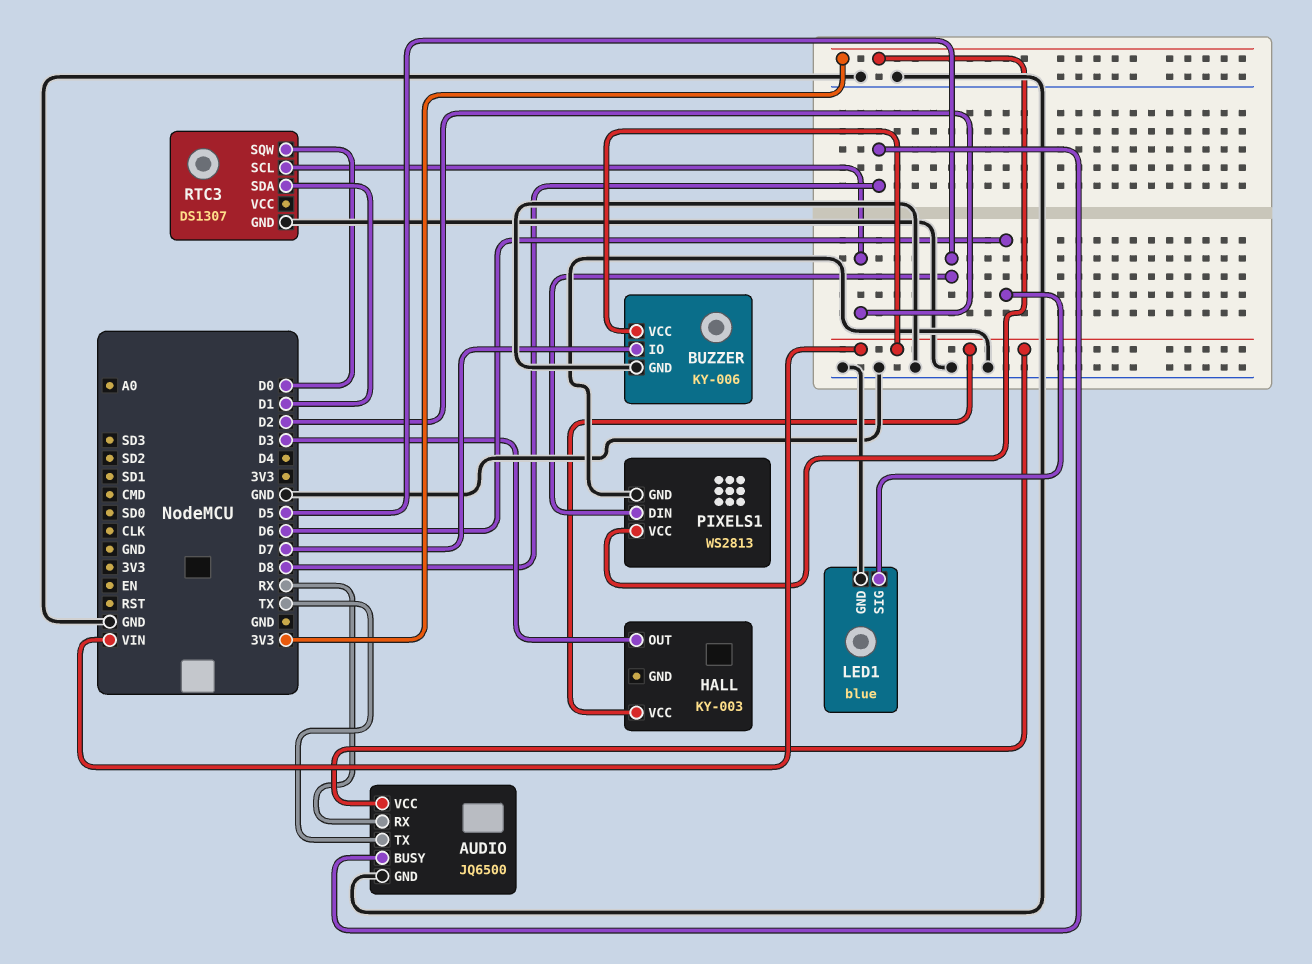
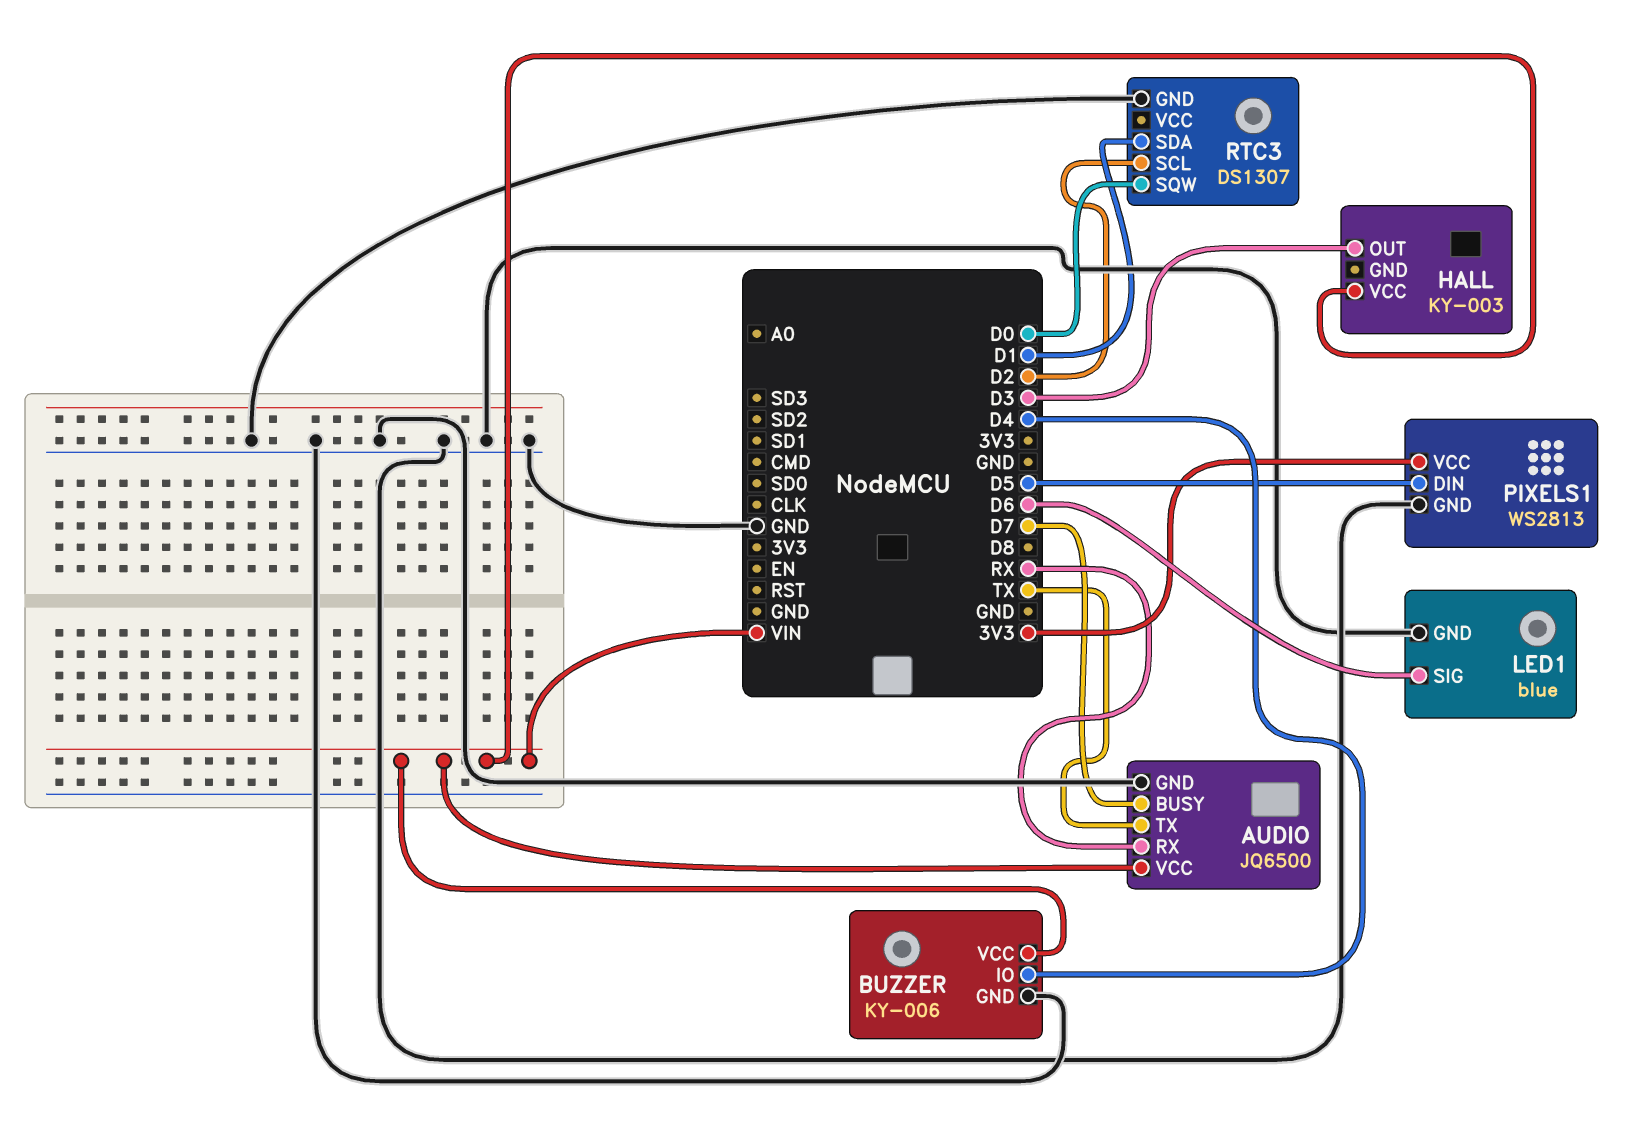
AUDIO pin BUSY: D8 -> D7
BUZZER pin IO: D7 -> D4

